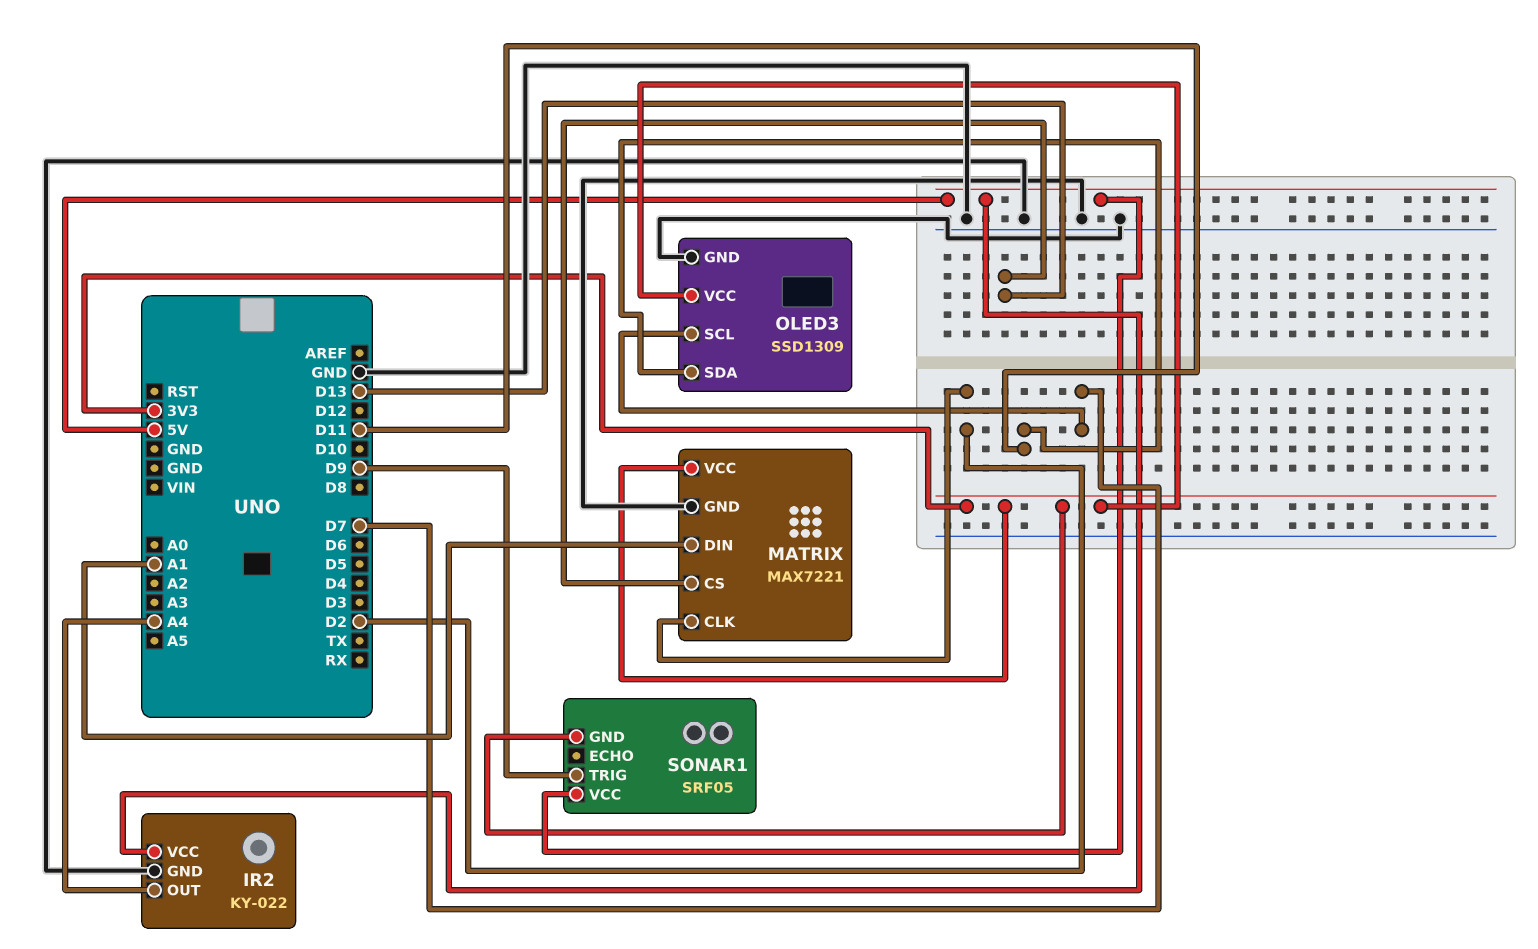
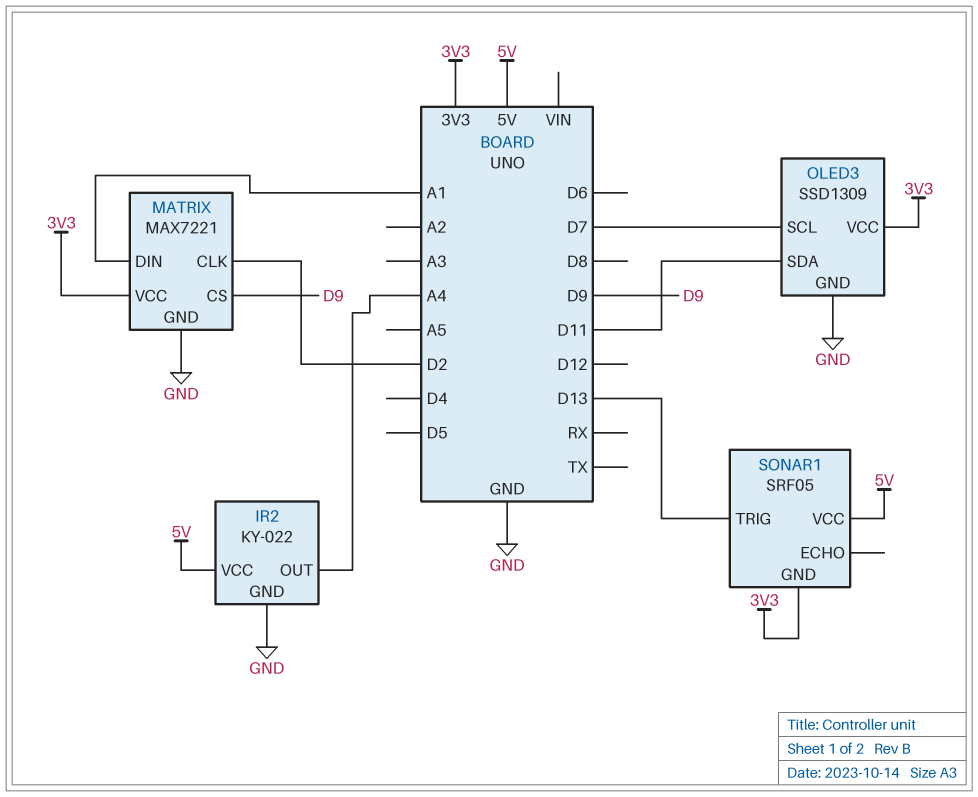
MATRIX pin CS: D13 -> D9
SONAR1 pin TRIG: D9 -> D13

